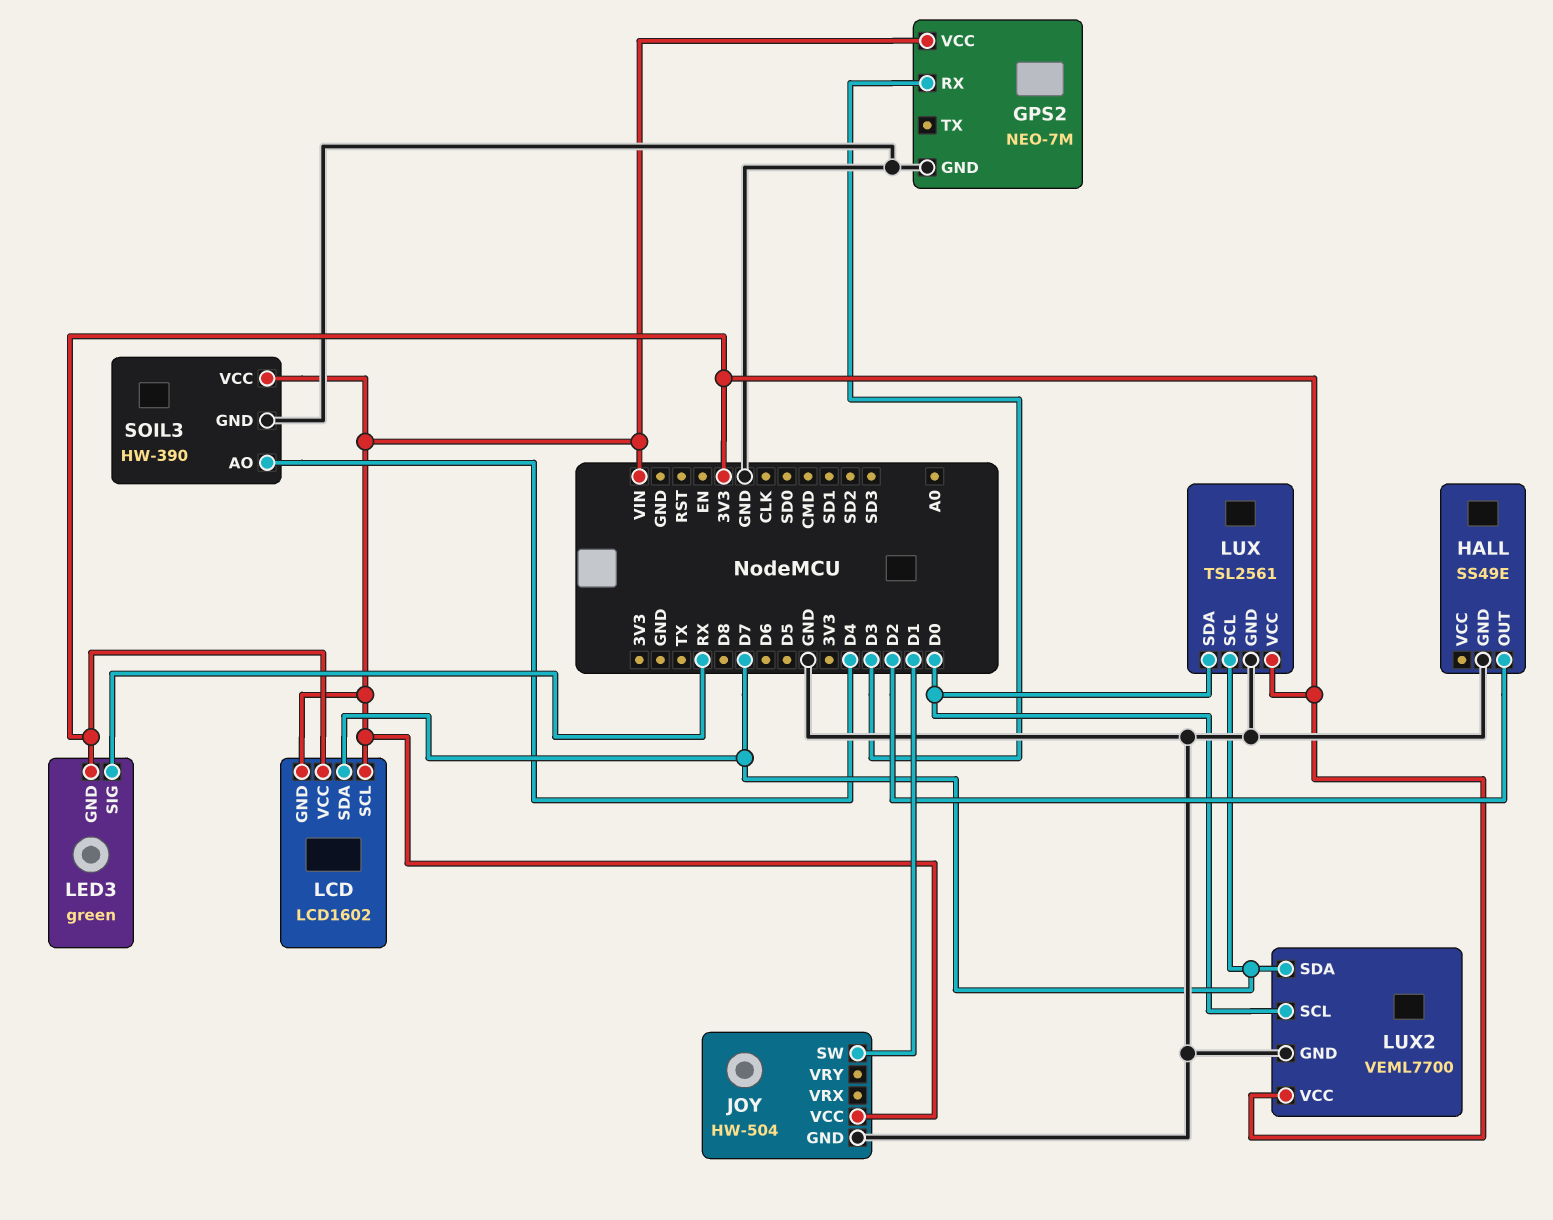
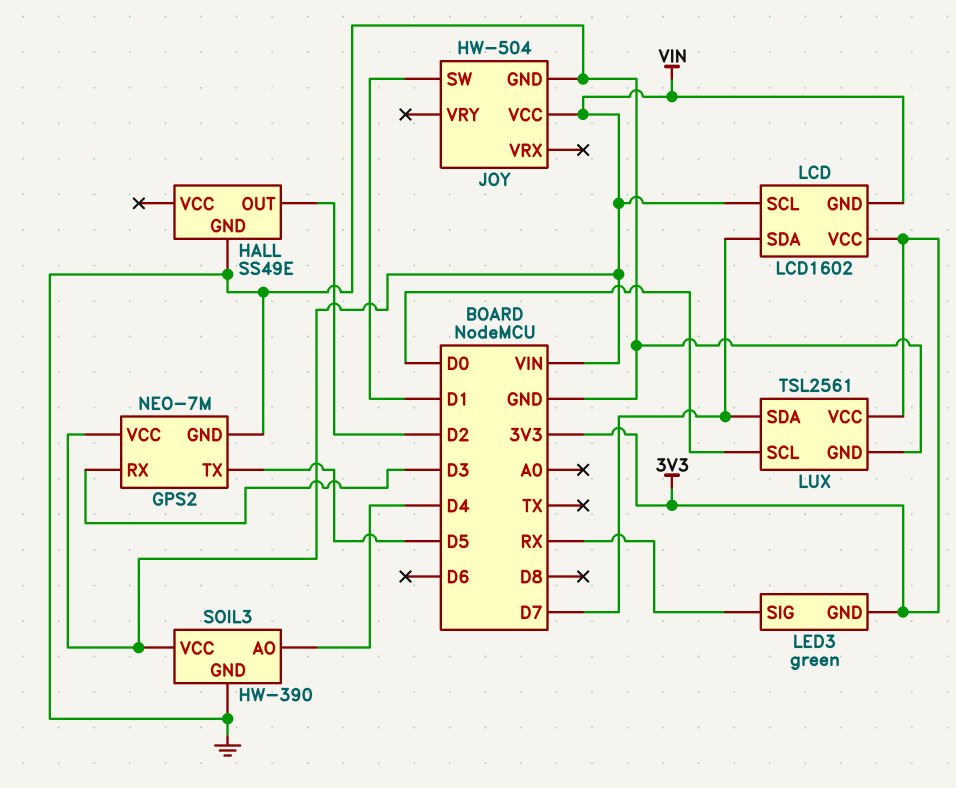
GPS2 pin TX: none -> D5
LUX pin SCL: D7 -> D0
LUX pin SDA: D0 -> D7
LUX2: VEML7700 -> none
LUX2 pin GND: GND -> none
LUX2 pin SCL: D0 -> none
LUX2 pin SDA: D7 -> none
LUX2 pin VCC: 3V3 -> none

